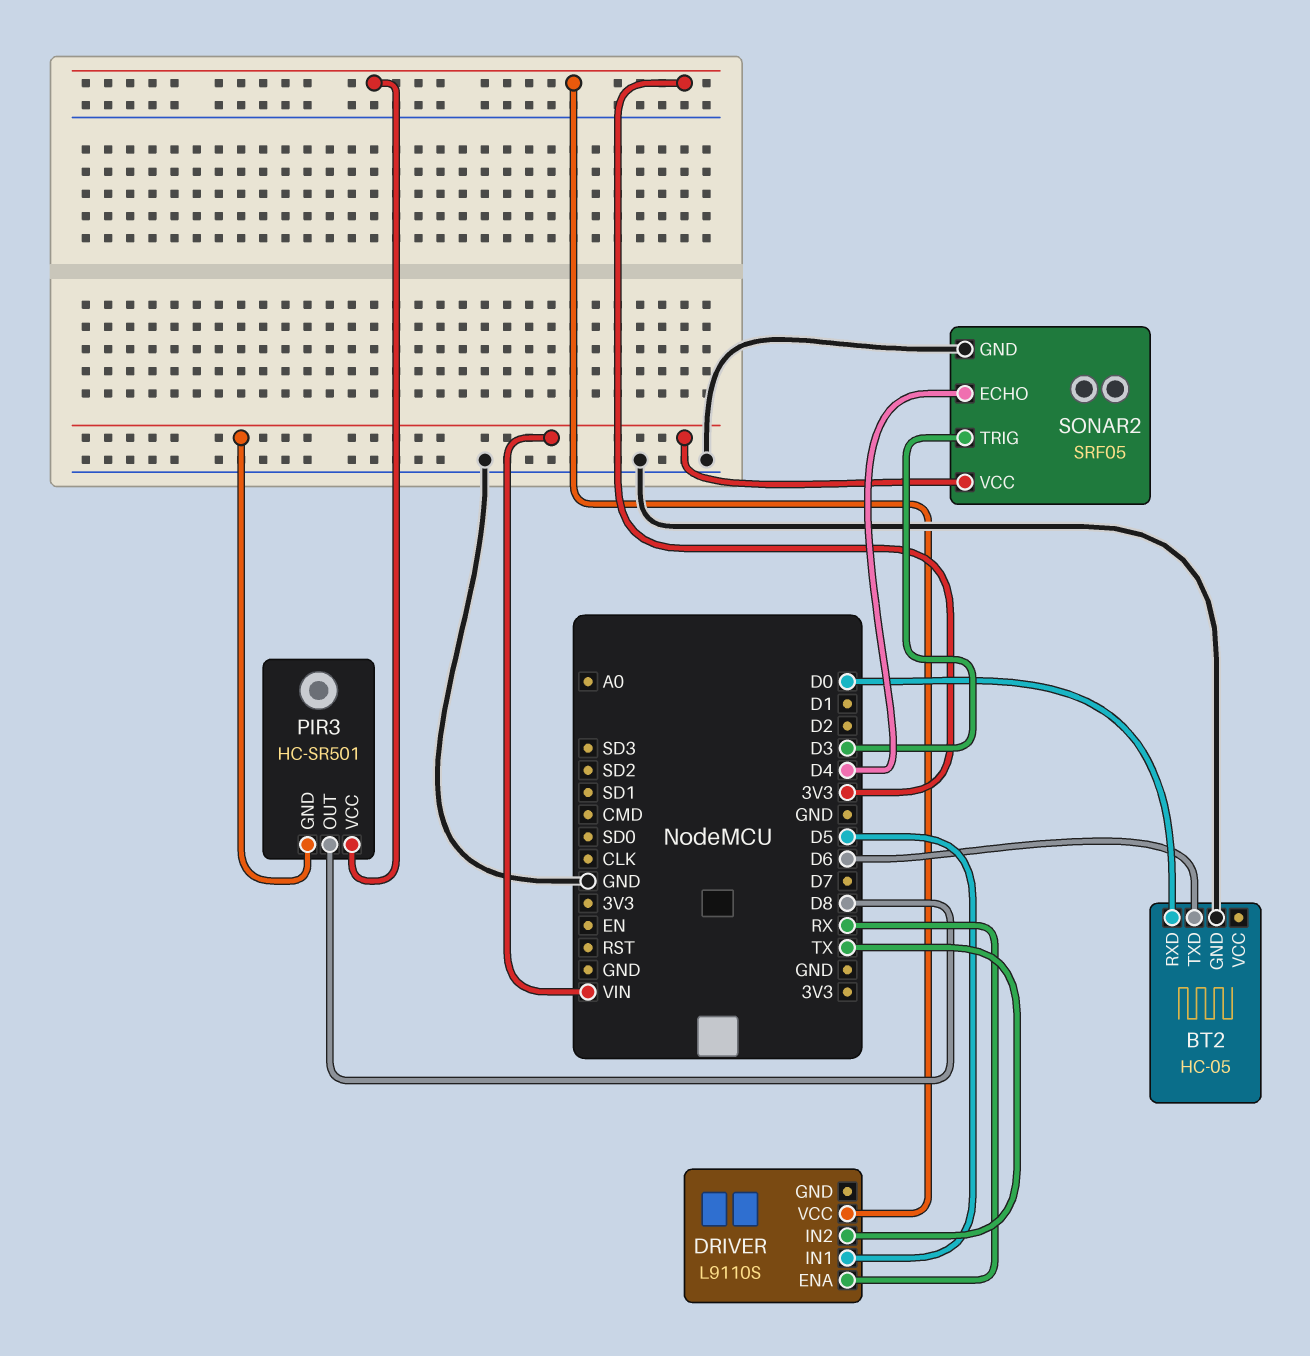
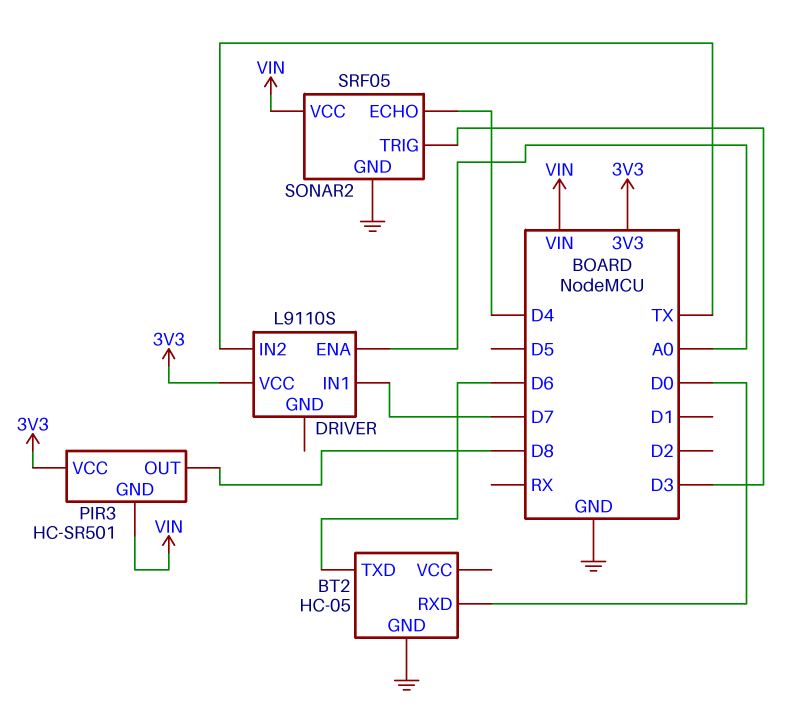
DRIVER pin ENA: RX -> A0
DRIVER pin IN1: D5 -> D7

